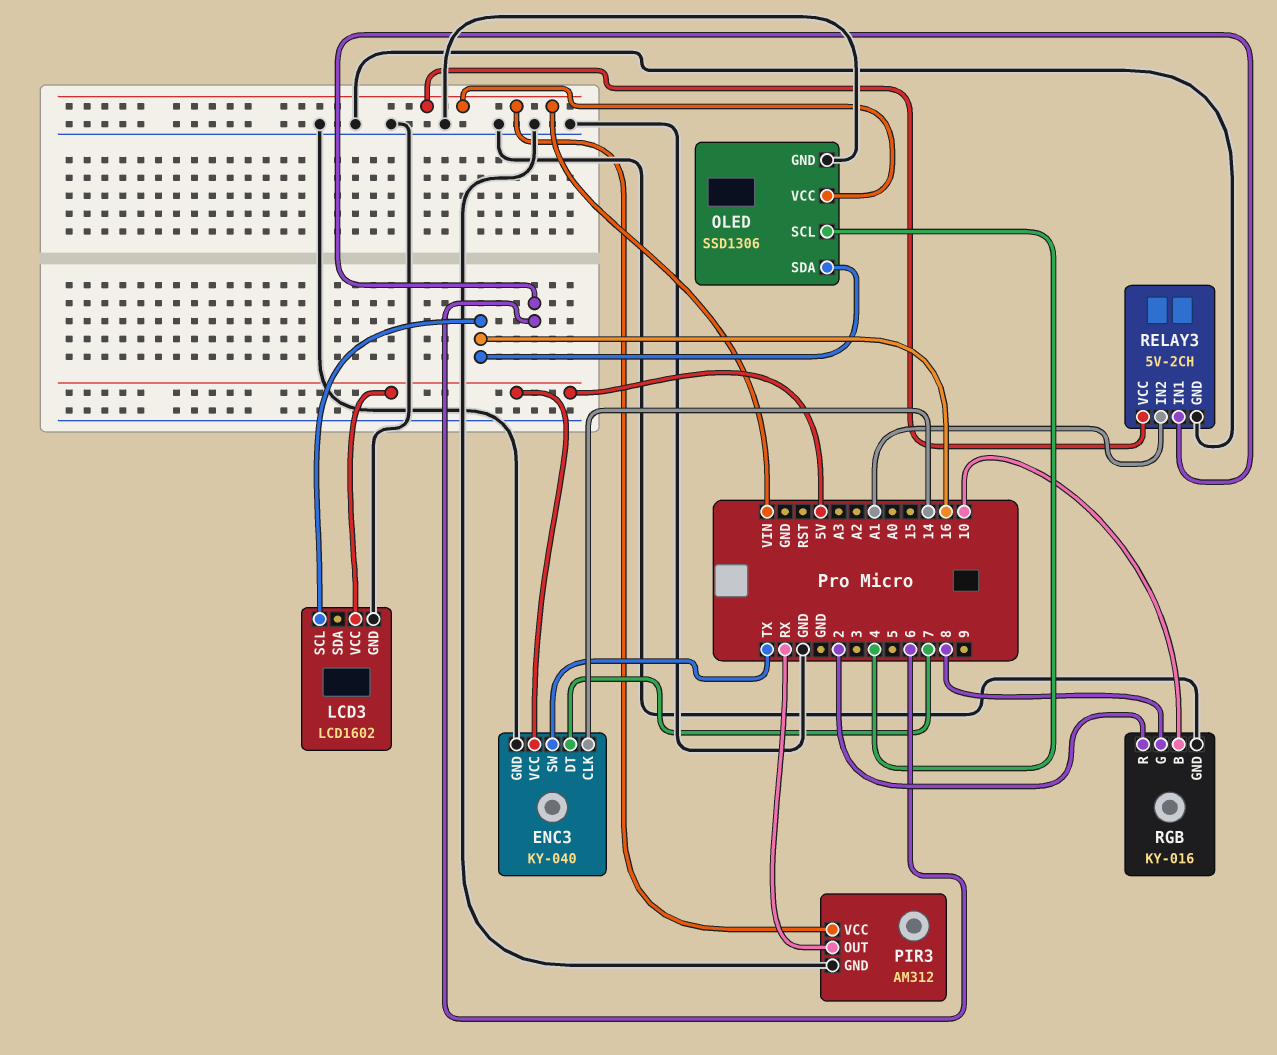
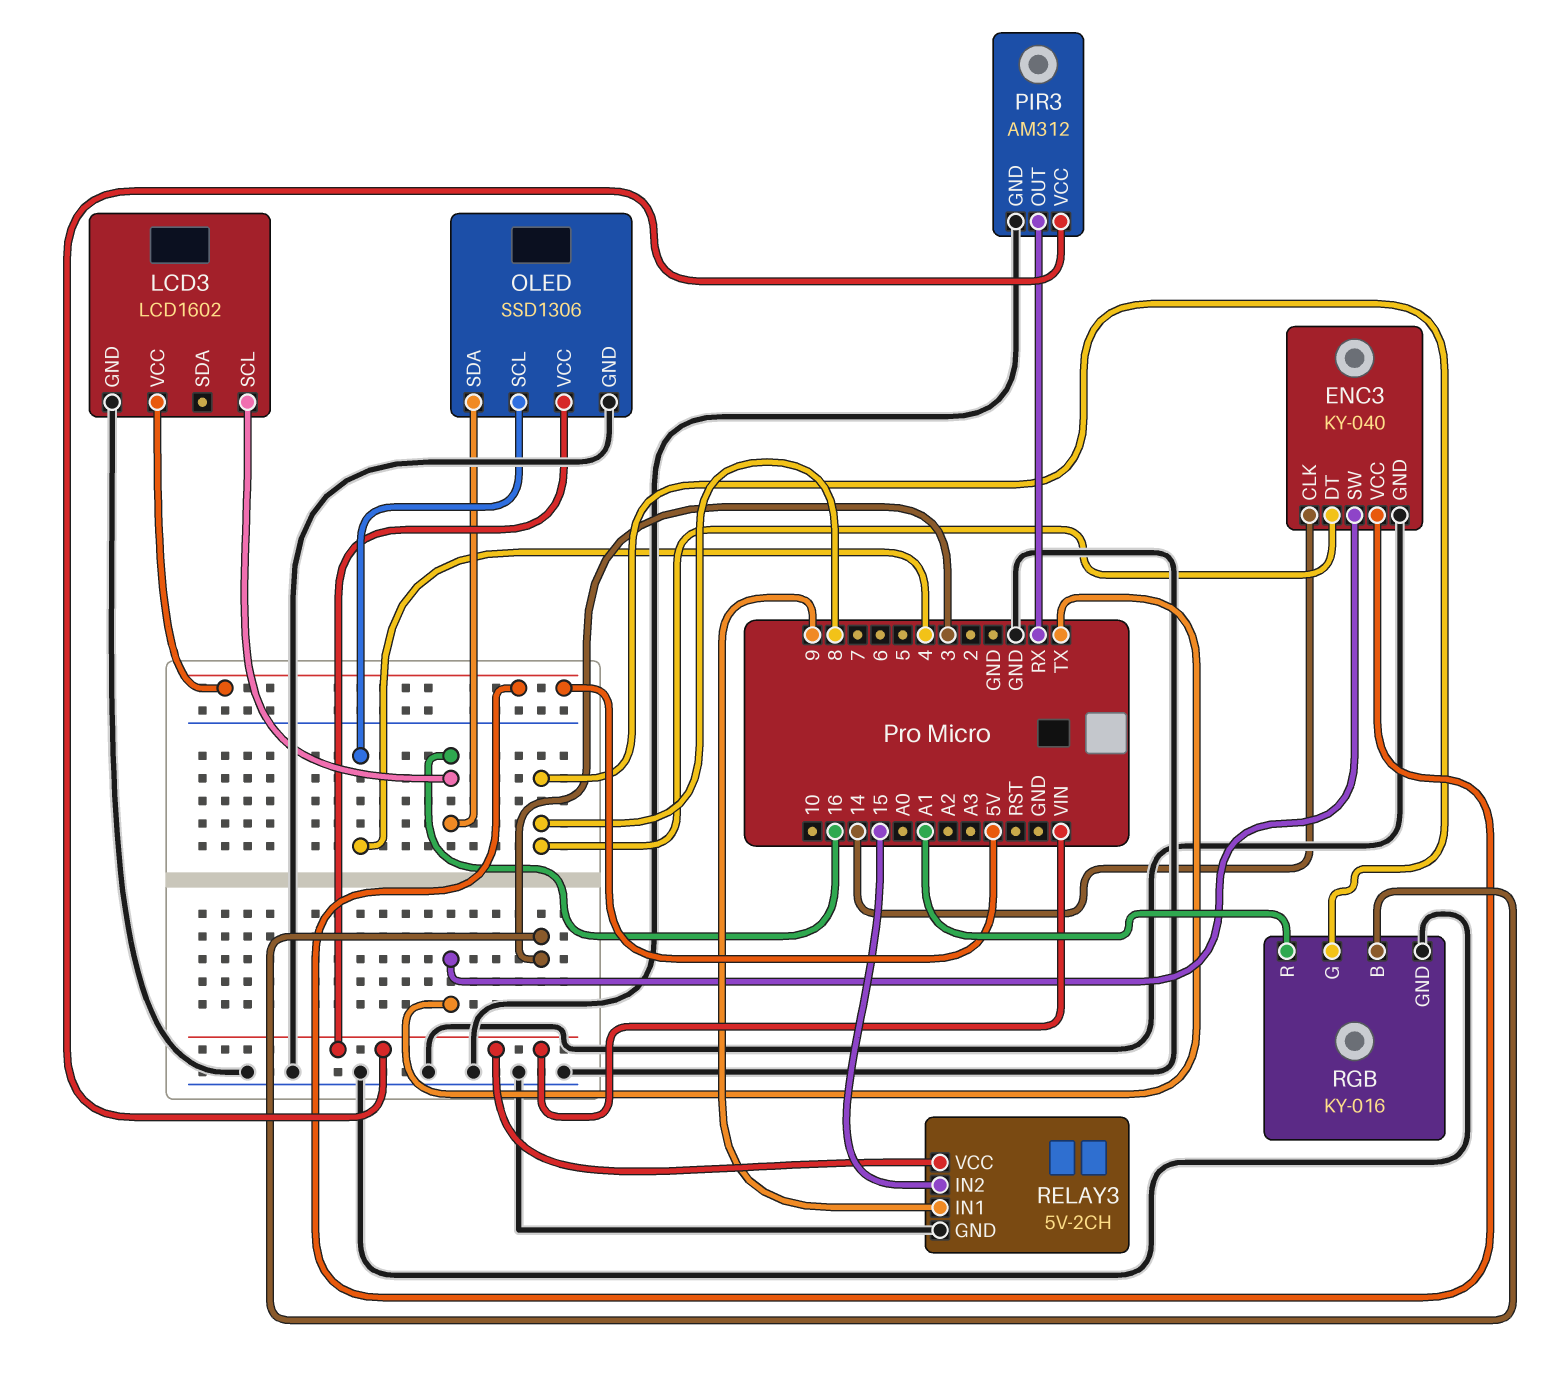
ENC3 pin DT: 7 -> 8
RELAY3 pin IN1: 6 -> 9
RELAY3 pin IN2: A1 -> 15
RGB pin B: 10 -> 3
RGB pin R: 2 -> A1

